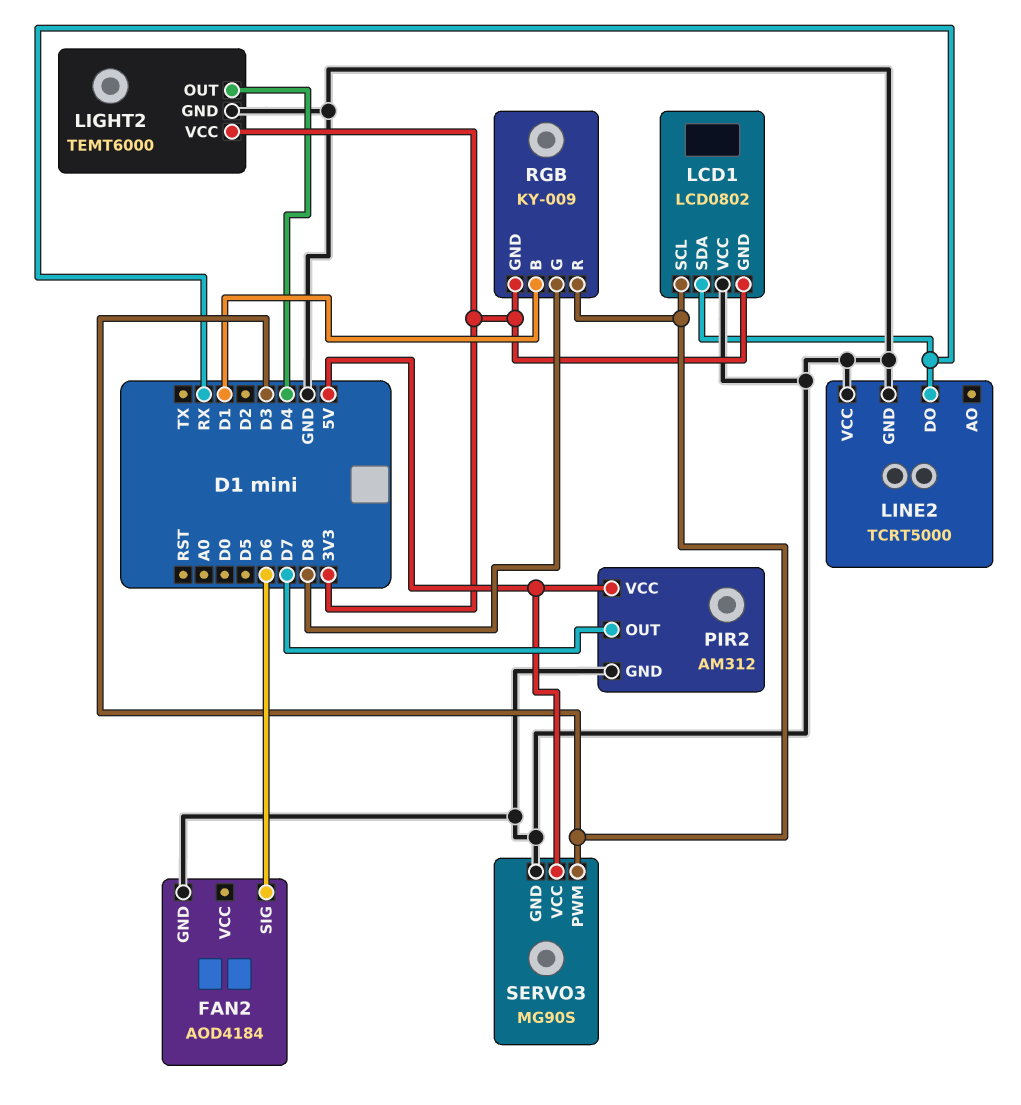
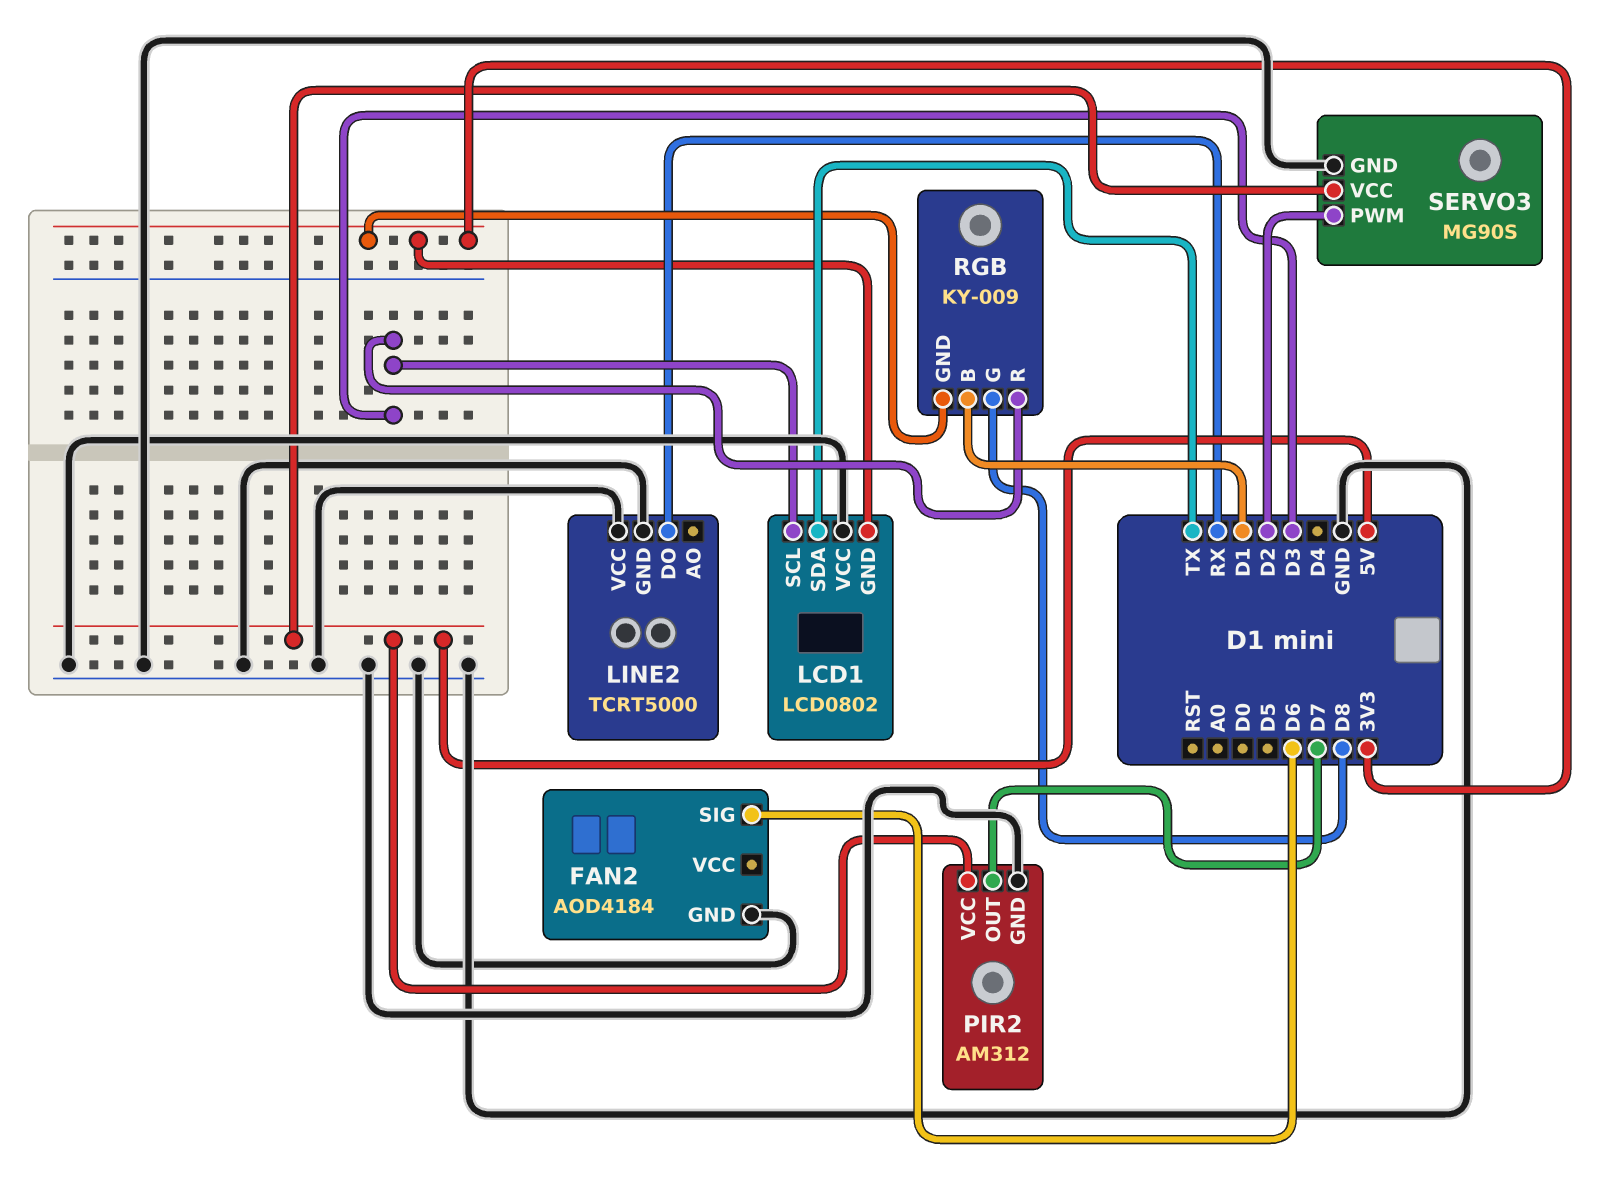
LCD1 pin SDA: RX -> TX
LIGHT2: TEMT6000 -> none
LIGHT2 pin GND: GND -> none
LIGHT2 pin OUT: D4 -> none
LIGHT2 pin VCC: 3V3 -> none
SERVO3 pin PWM: D3 -> D2

